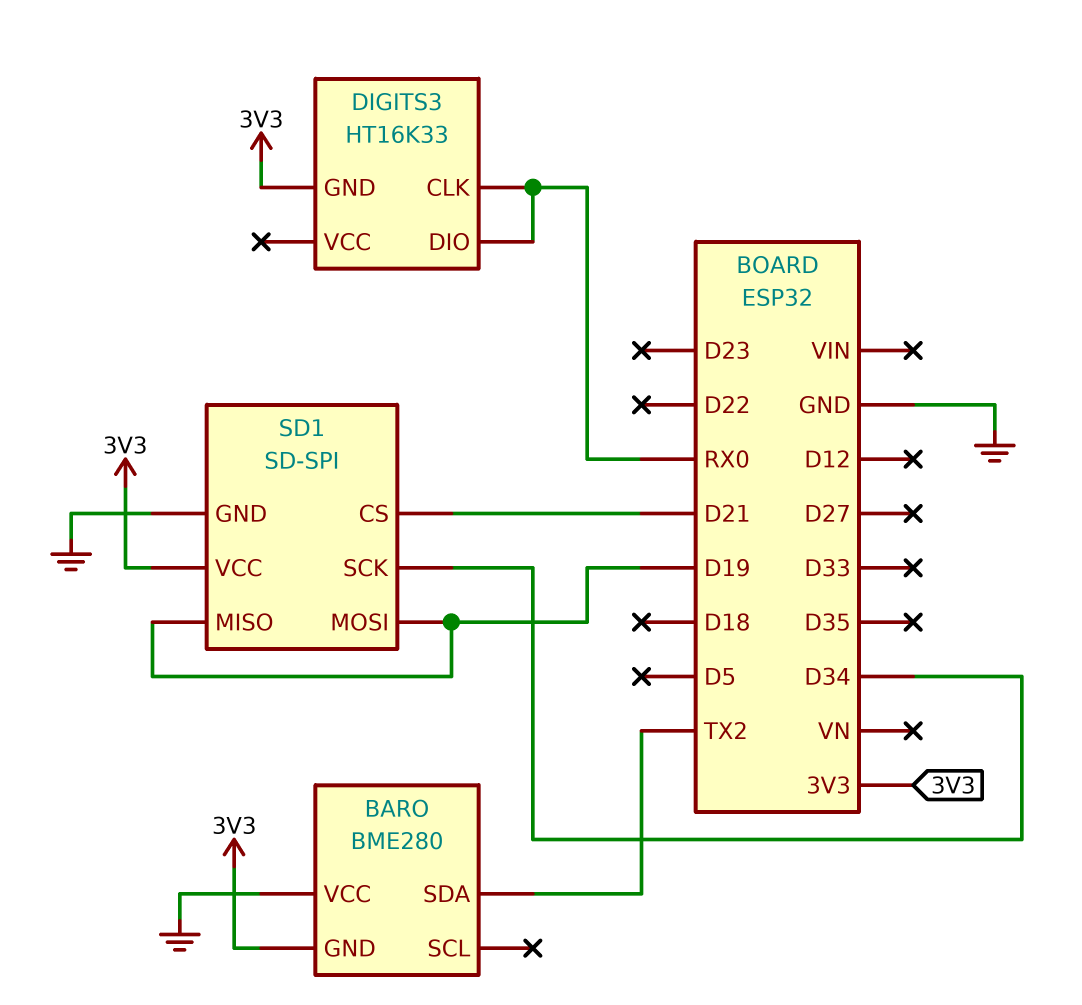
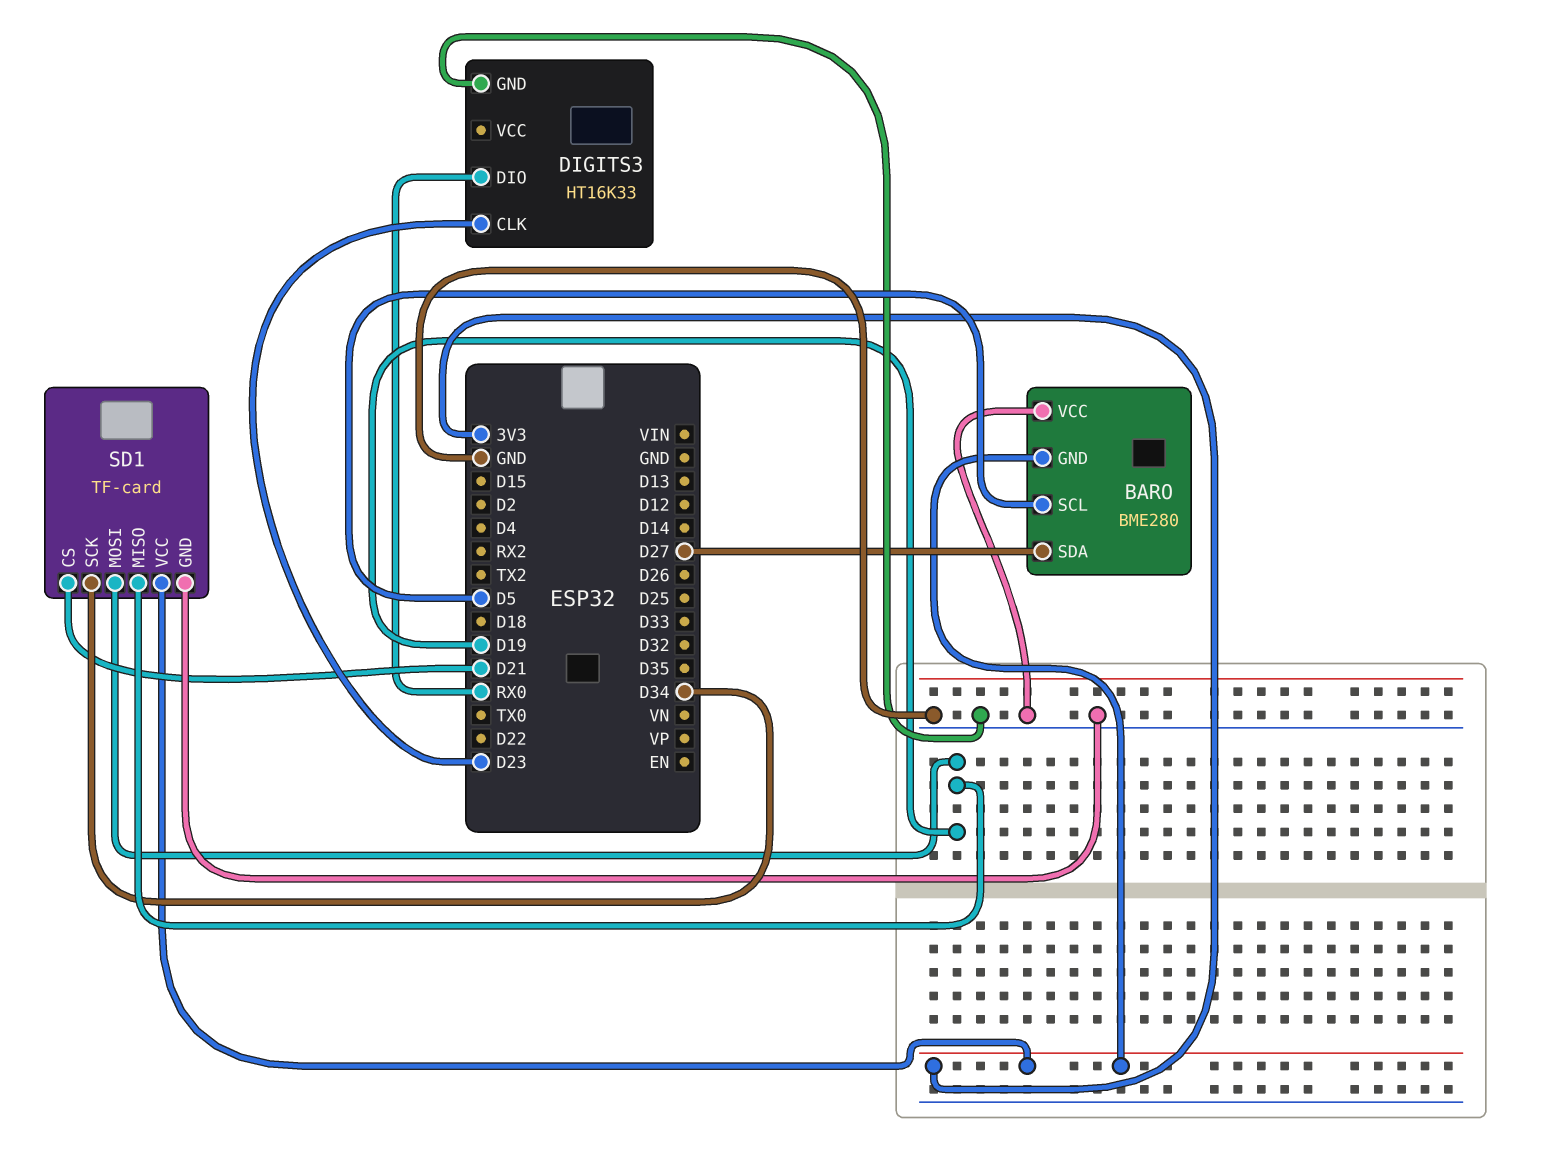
BARO pin SCL: none -> D5
BARO pin SDA: TX2 -> D27
DIGITS3 pin CLK: RX0 -> D23
DIGITS3 pin GND: 3V3 -> GND
SD1: SD-SPI -> TF-card

